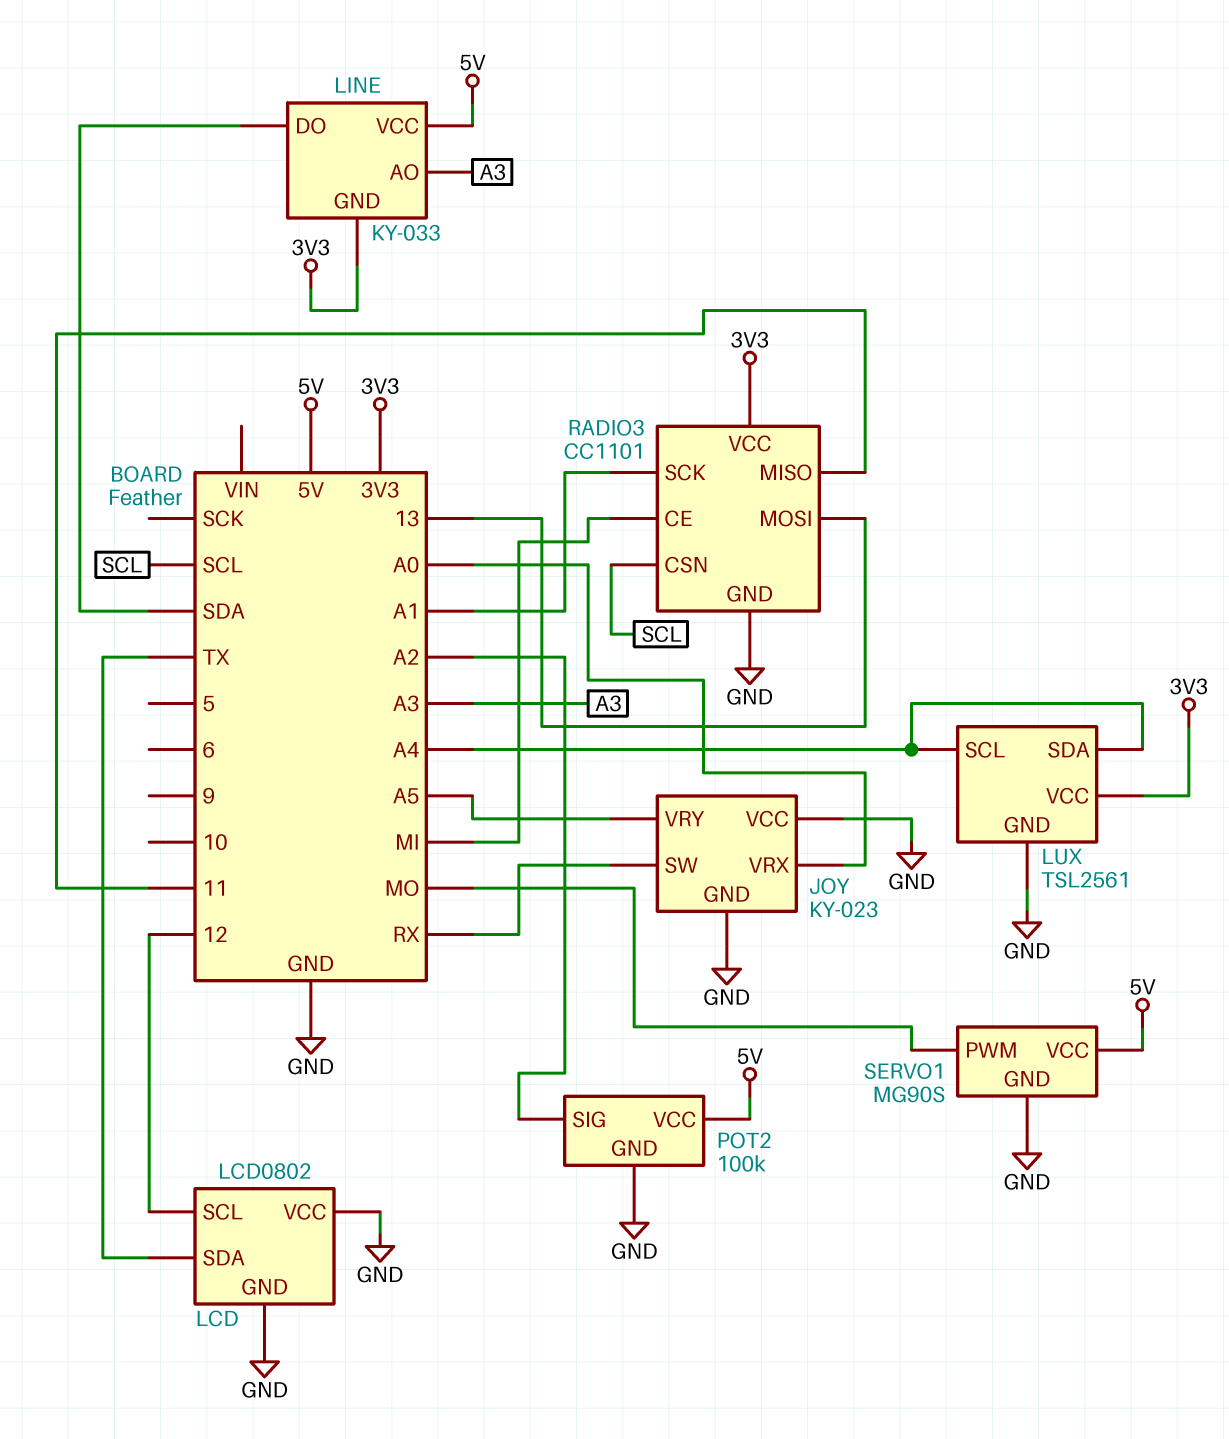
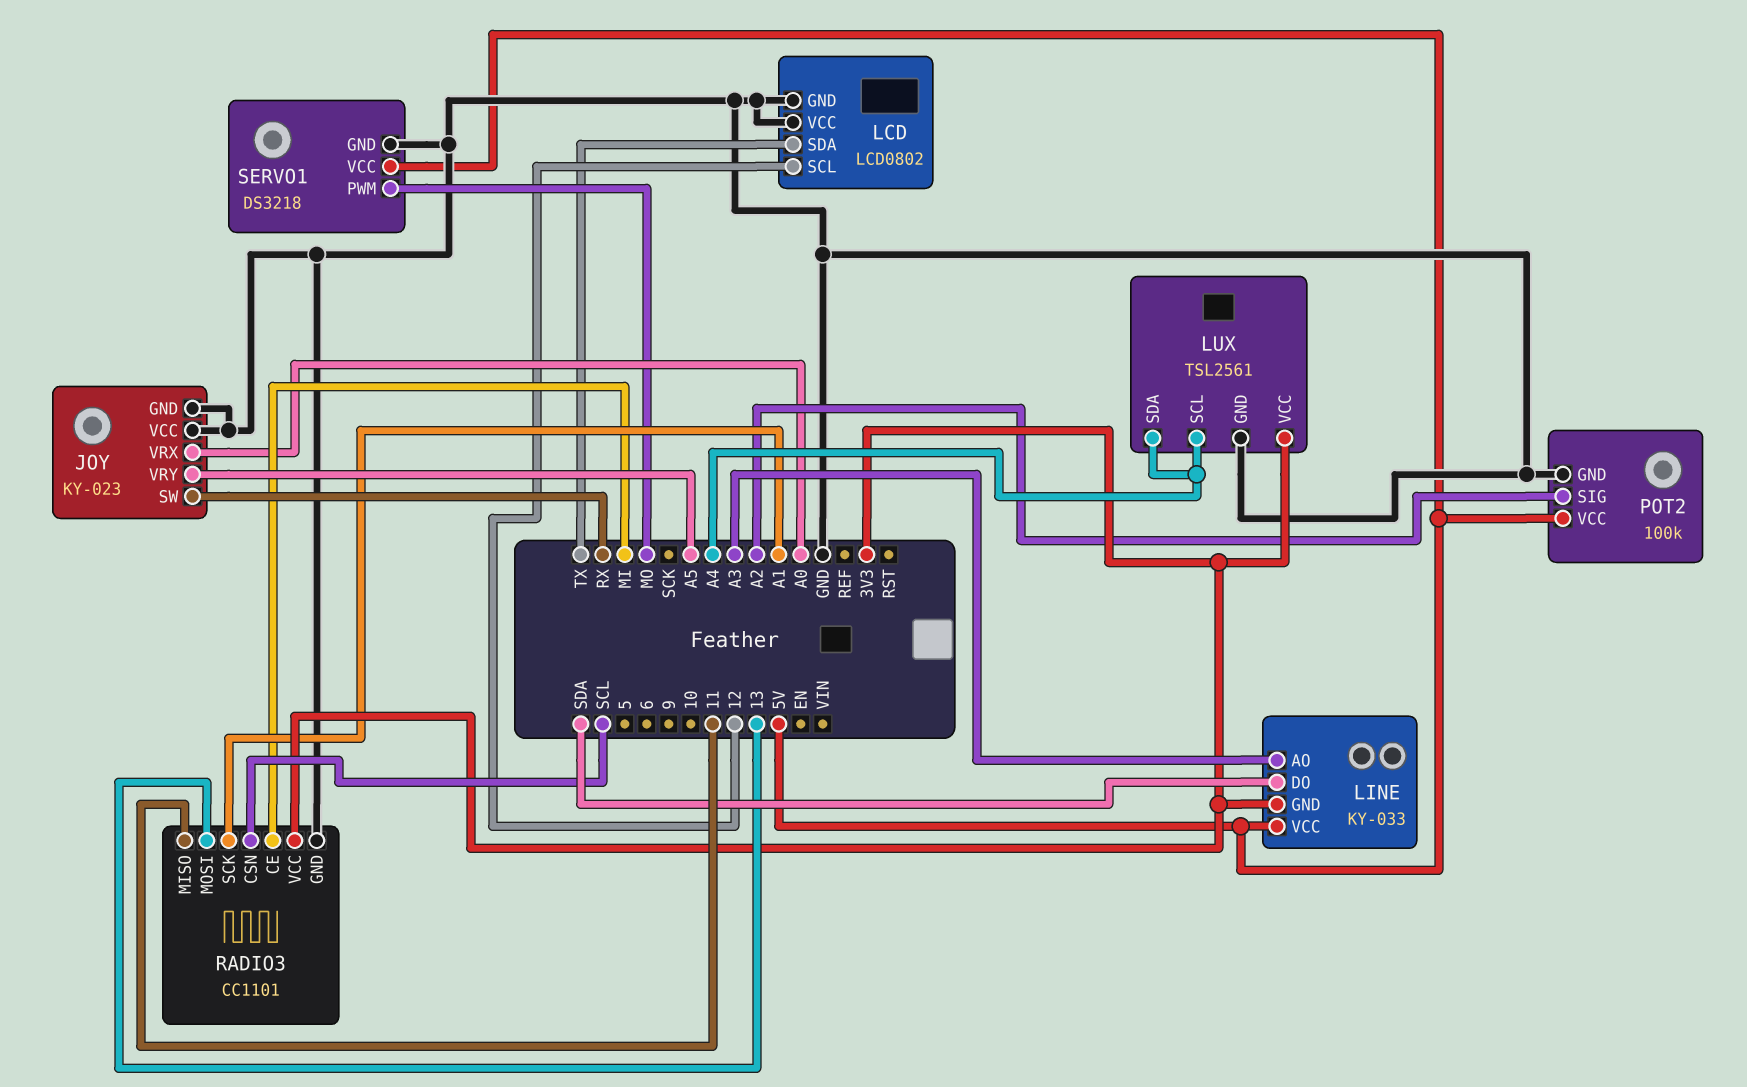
SERVO1: MG90S -> DS3218

